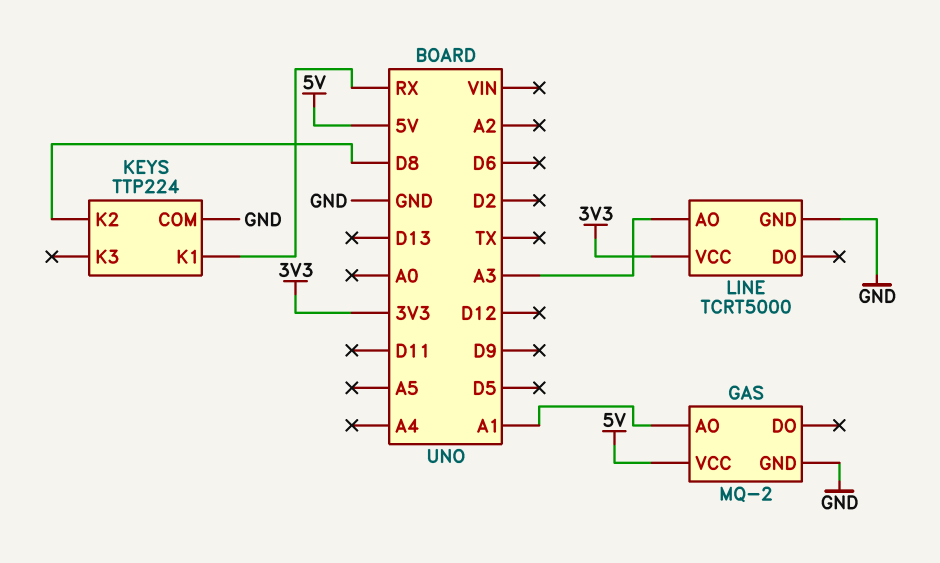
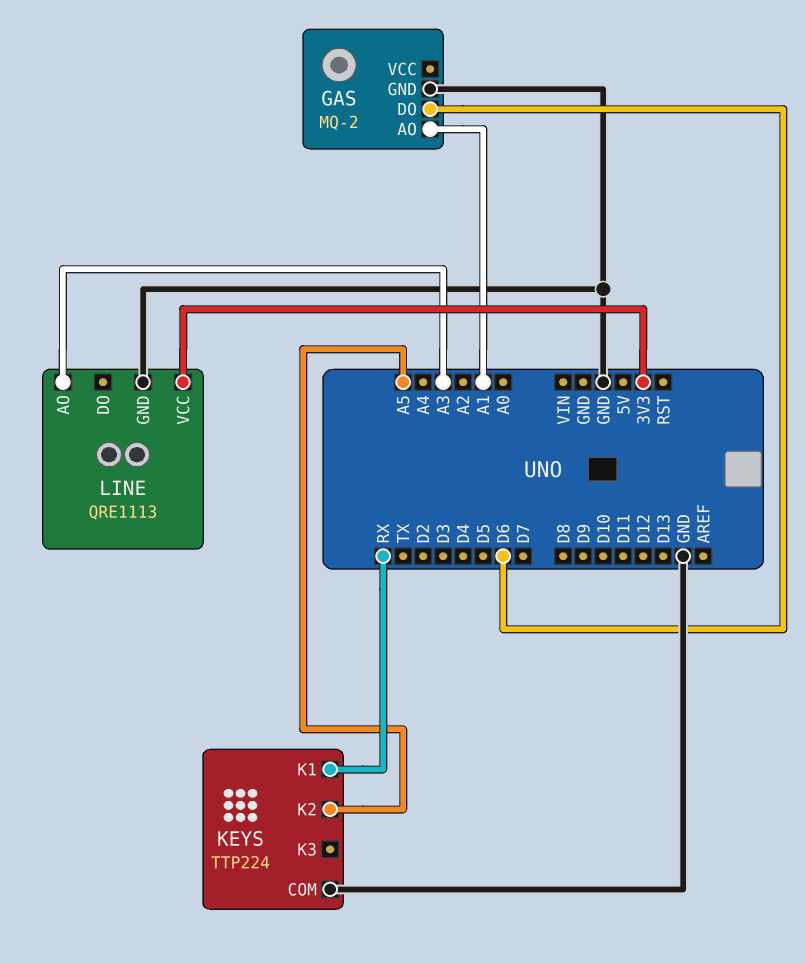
GAS pin DO: none -> D6
GAS pin VCC: 5V -> none
KEYS pin K2: D8 -> A5
LINE: TCRT5000 -> QRE1113

